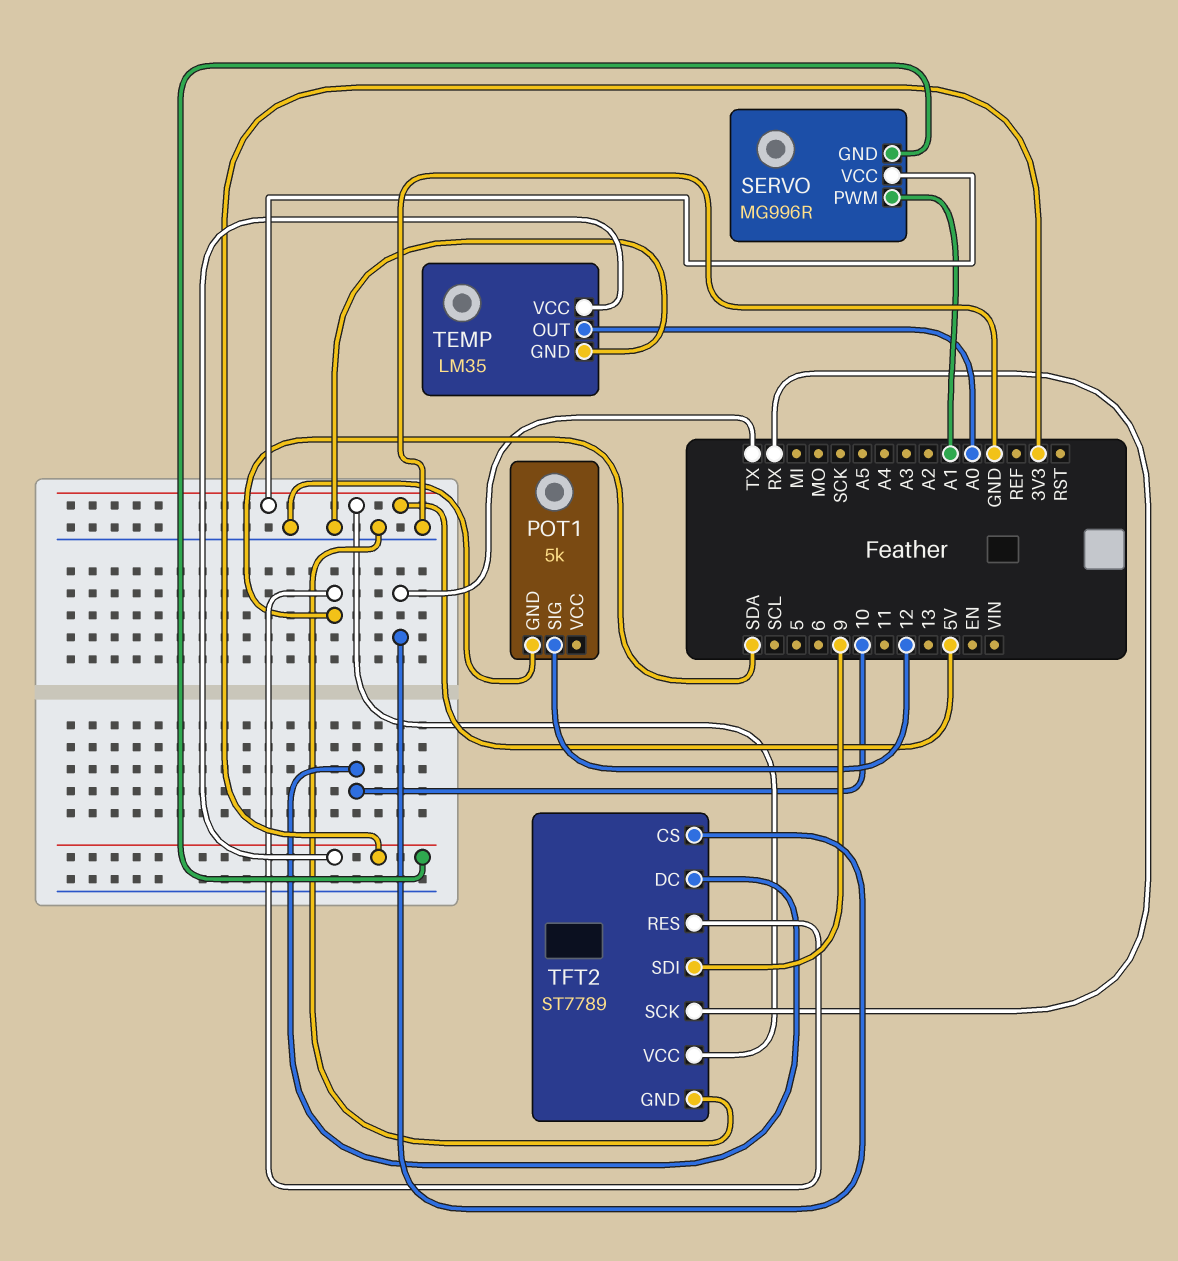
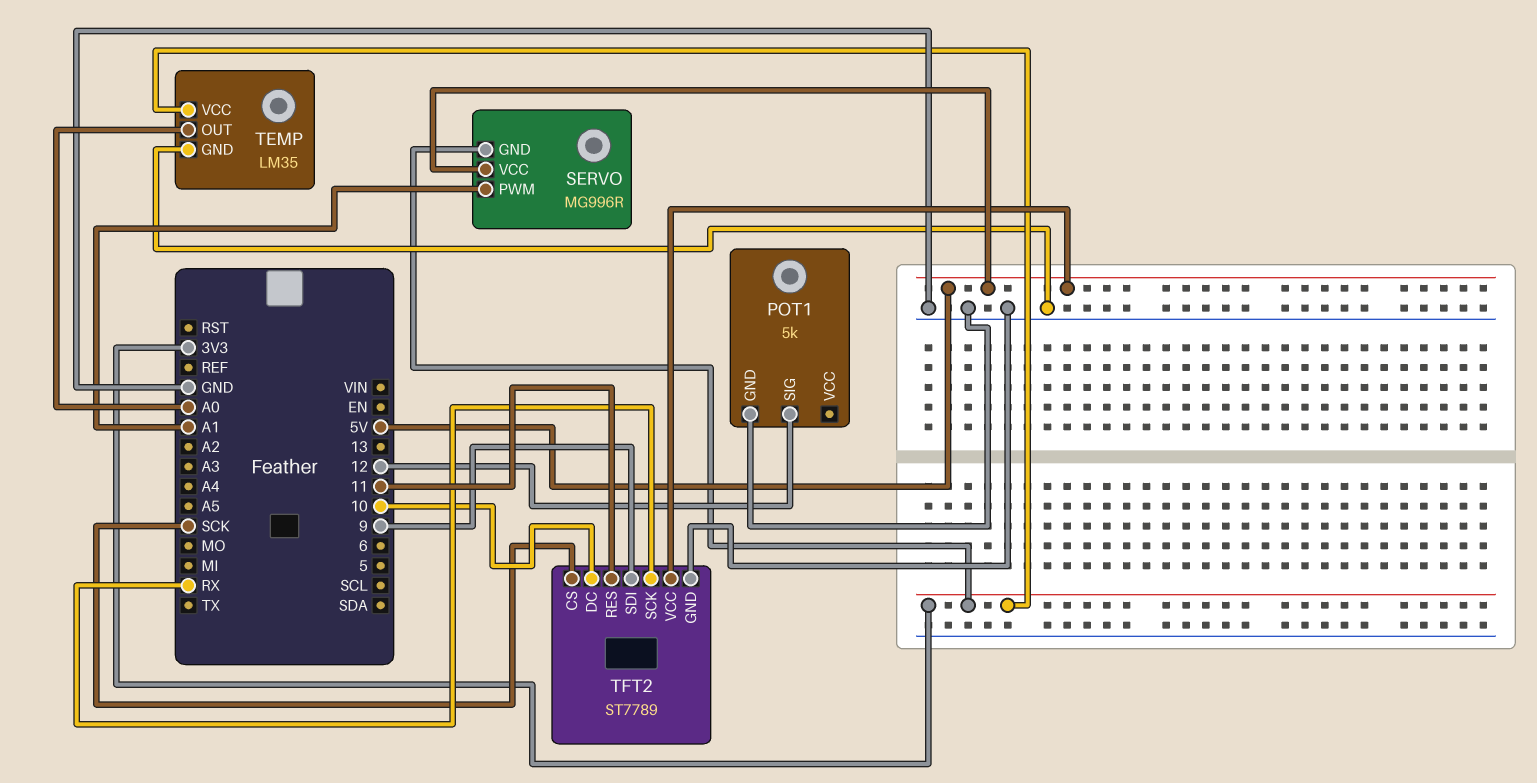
TFT2 pin CS: TX -> SCK
TFT2 pin RES: SDA -> 11

